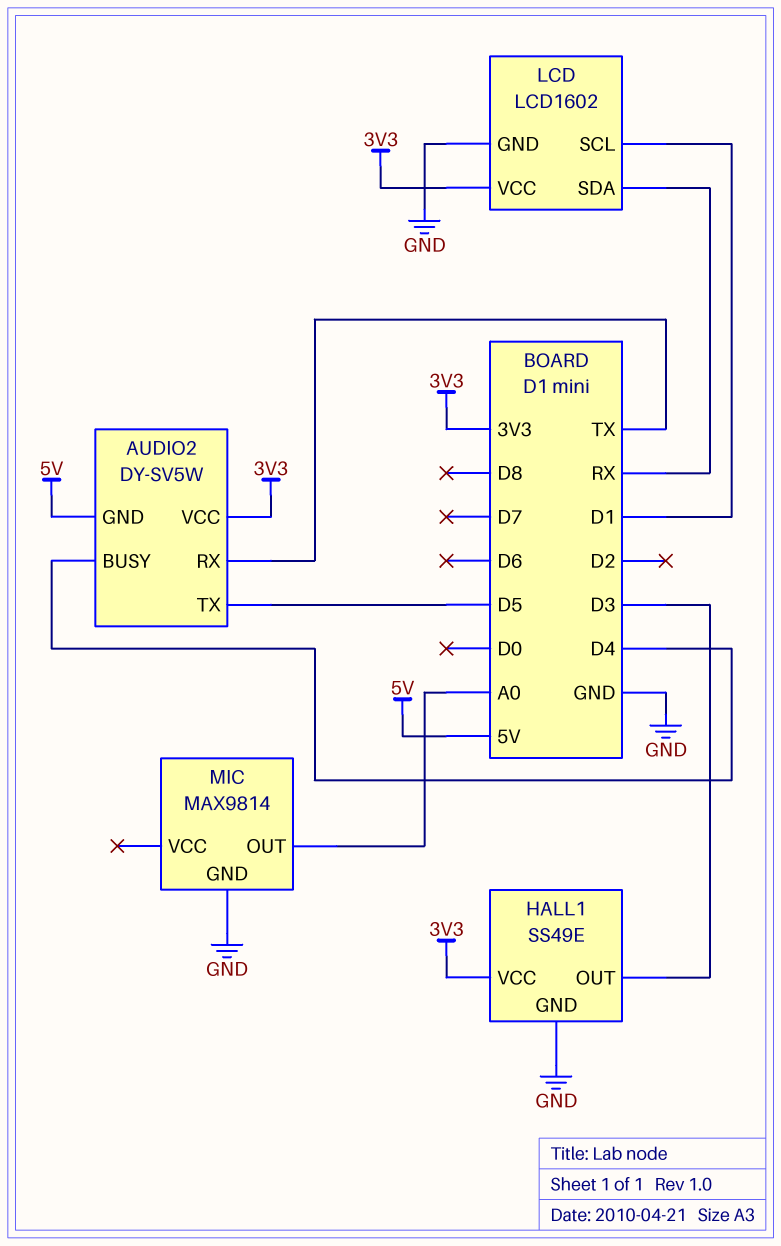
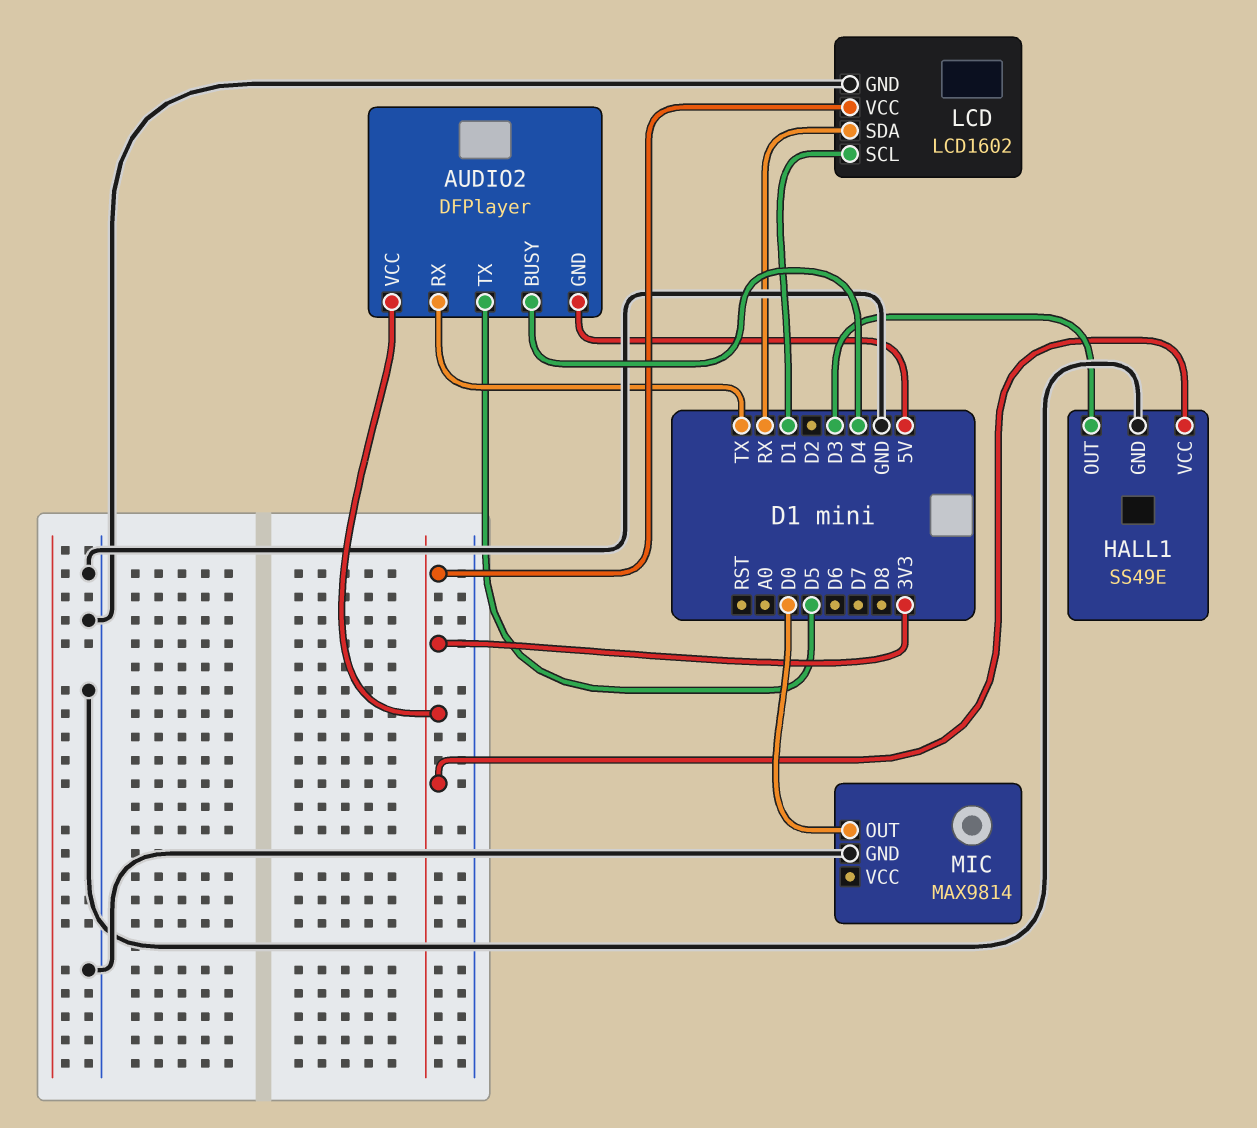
AUDIO2: DY-SV5W -> DFPlayer
MIC pin OUT: A0 -> D0

